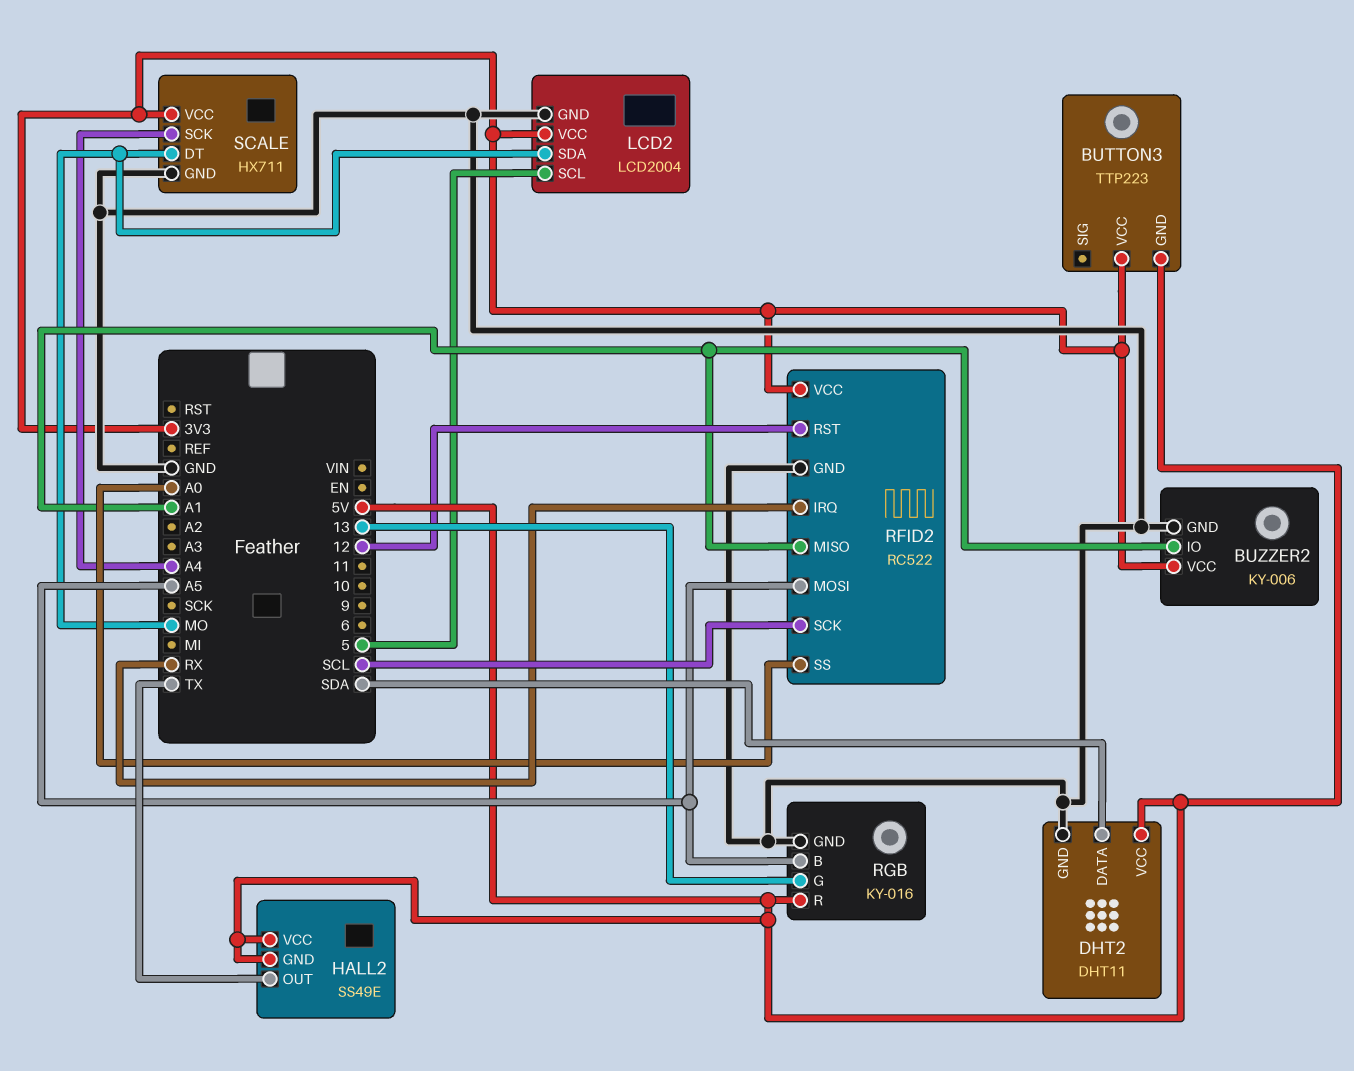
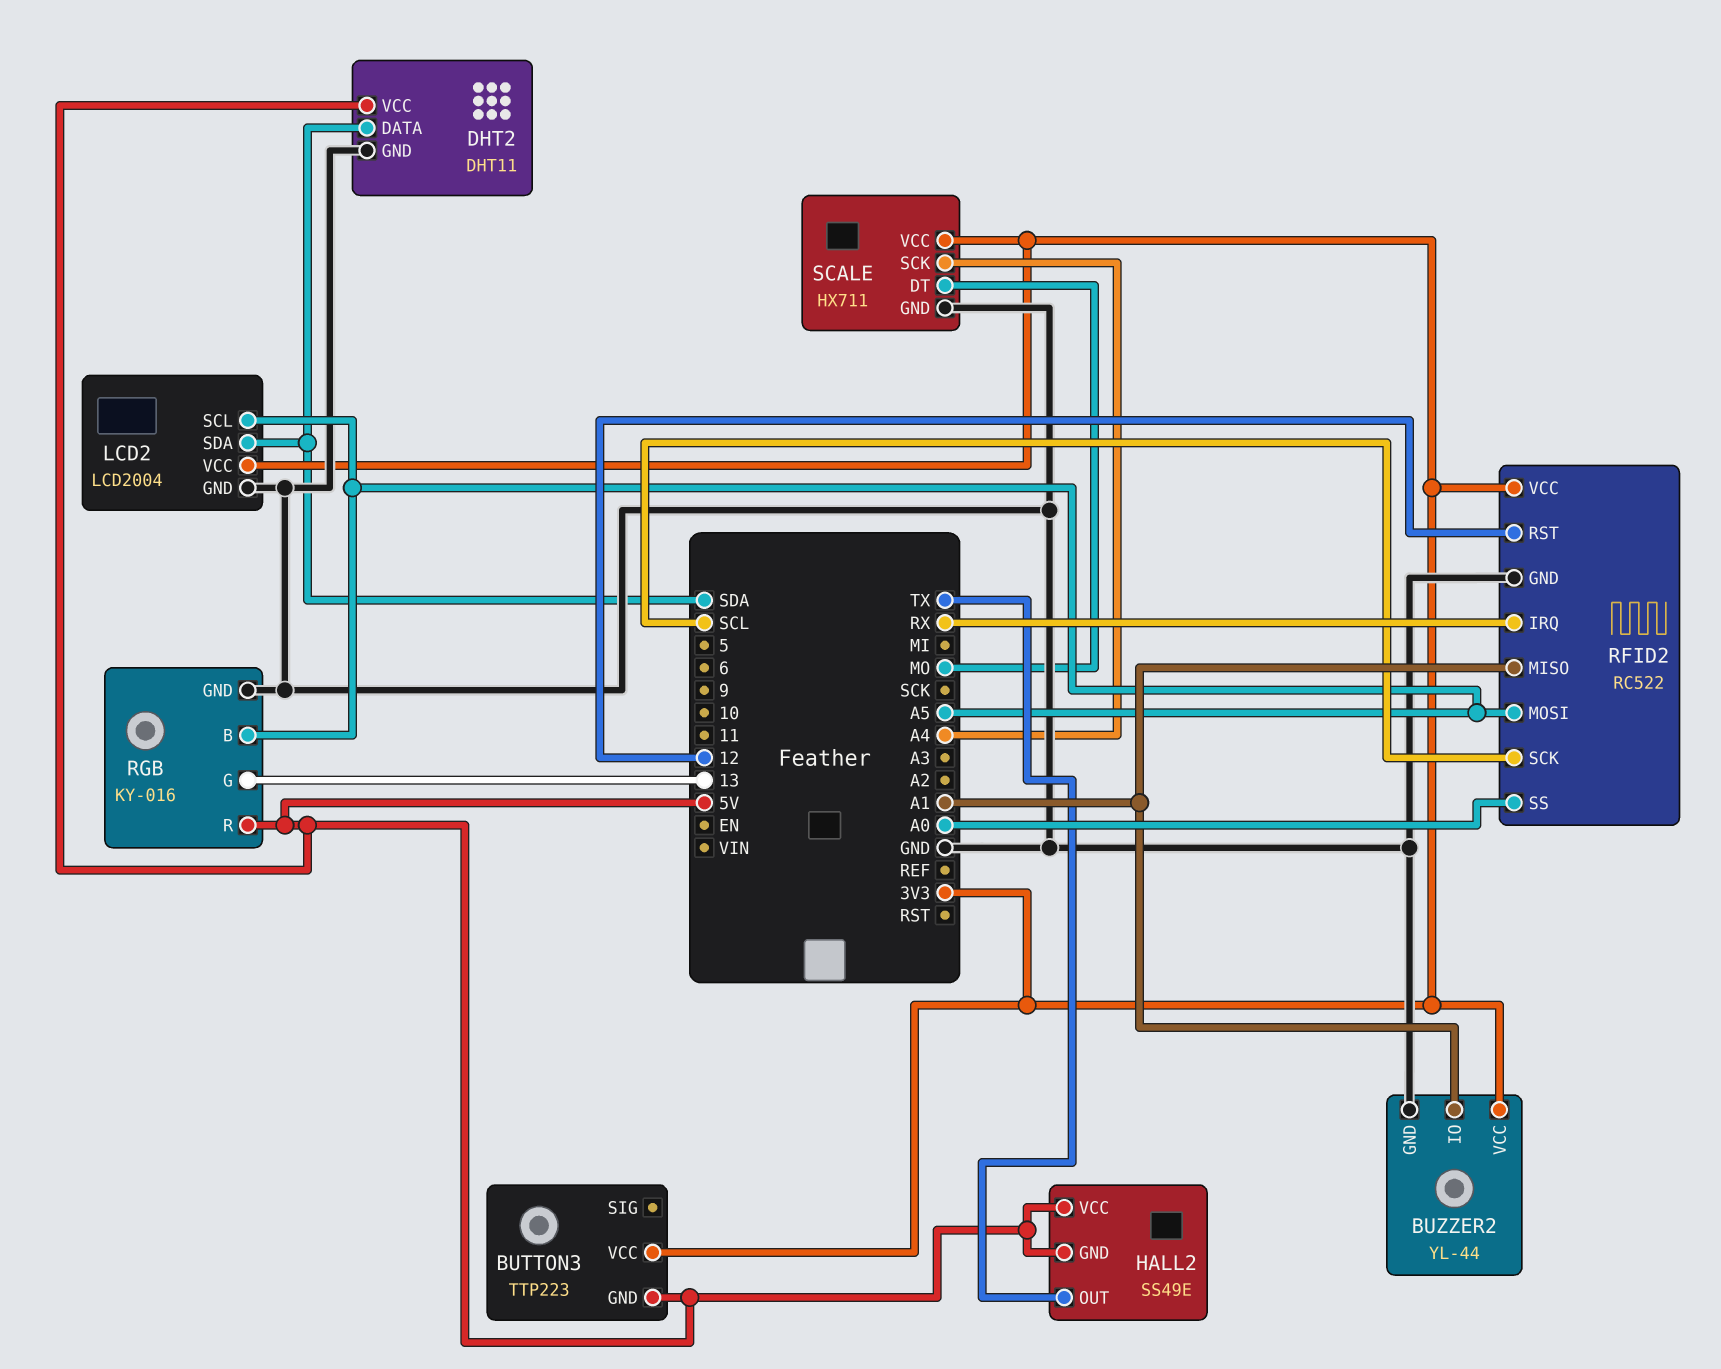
BUZZER2: KY-006 -> YL-44
LCD2 pin SCL: 5 -> A5
LCD2 pin SDA: MO -> SDA

